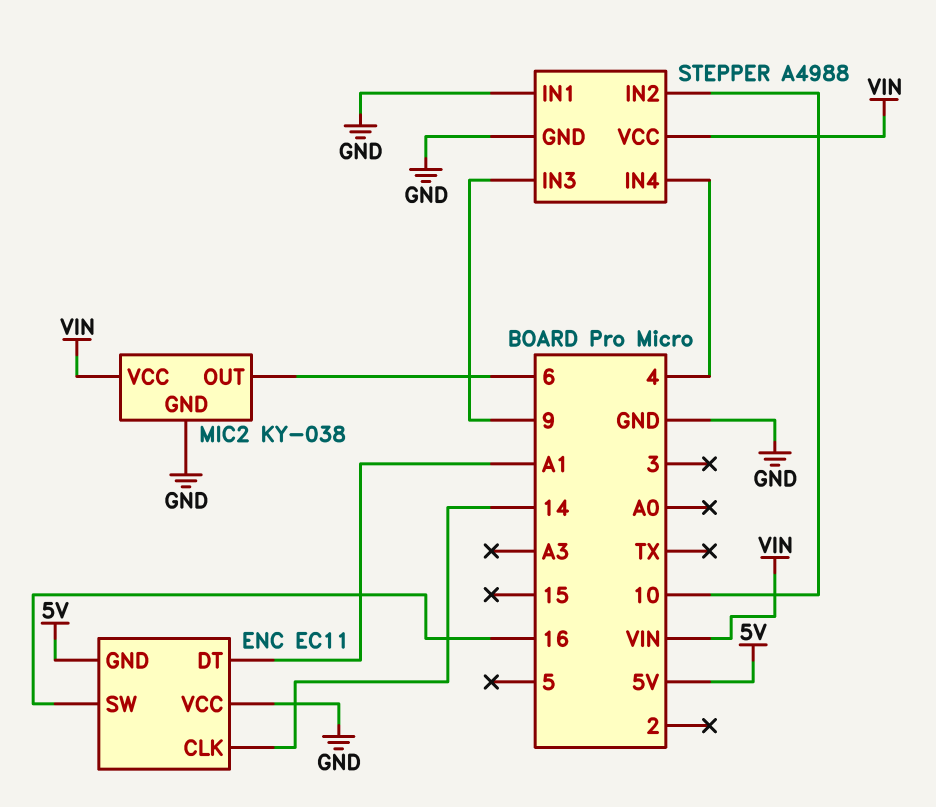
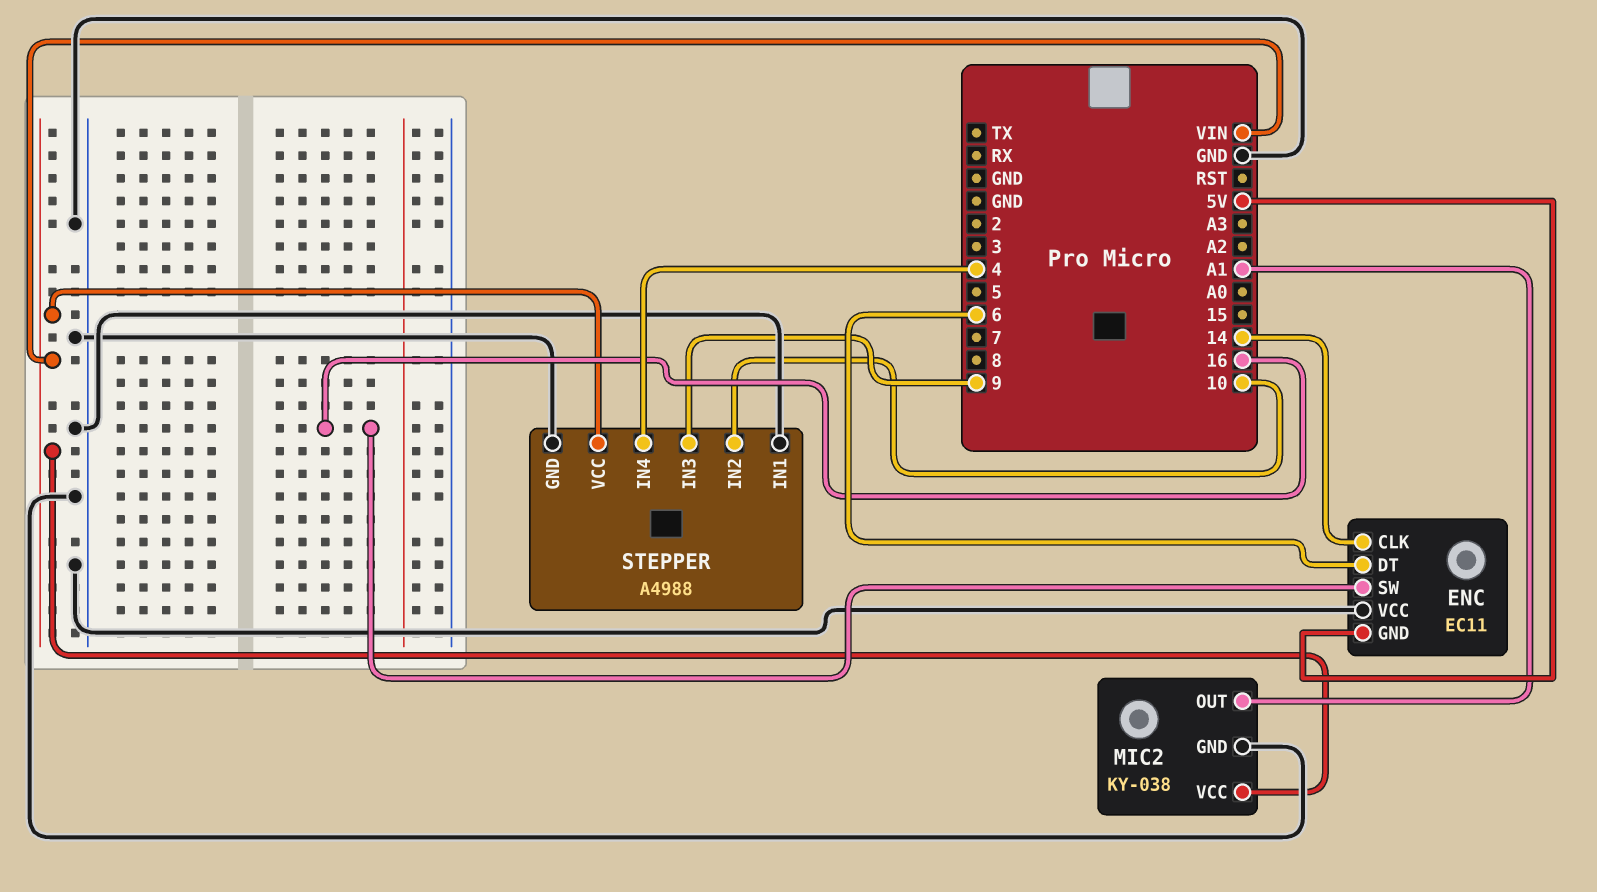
ENC pin DT: A1 -> 6
MIC2 pin OUT: 6 -> A1

